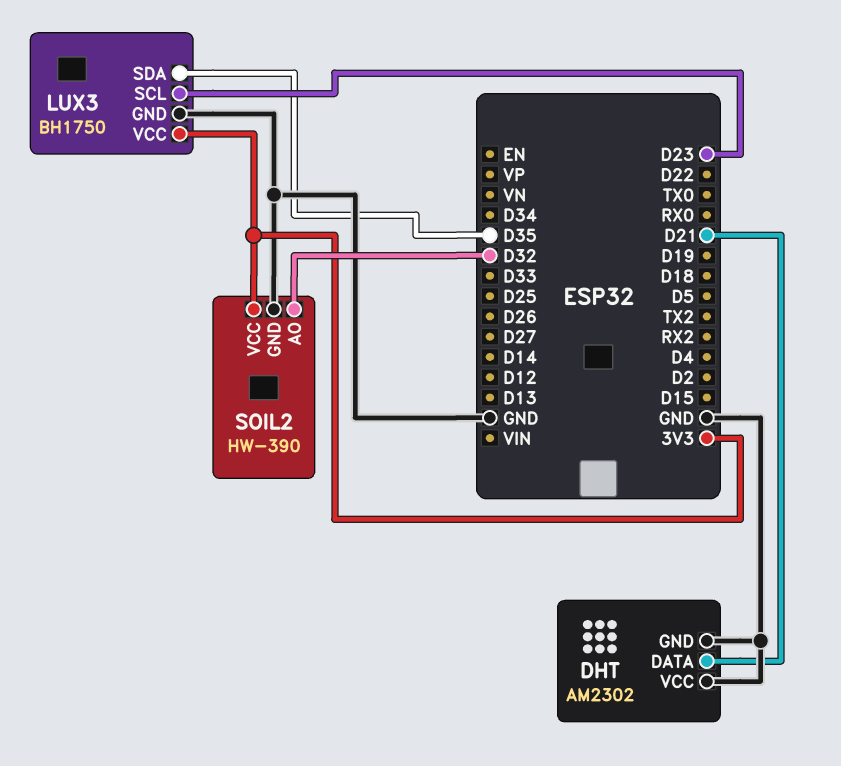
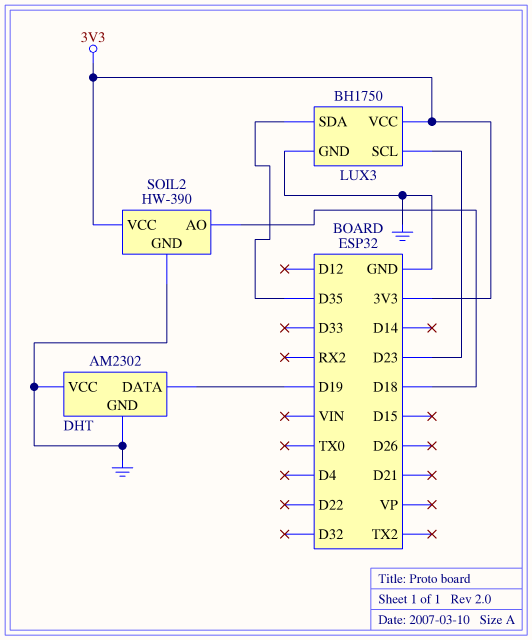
DHT pin DATA: D21 -> D19
SOIL2 pin AO: D32 -> D18

